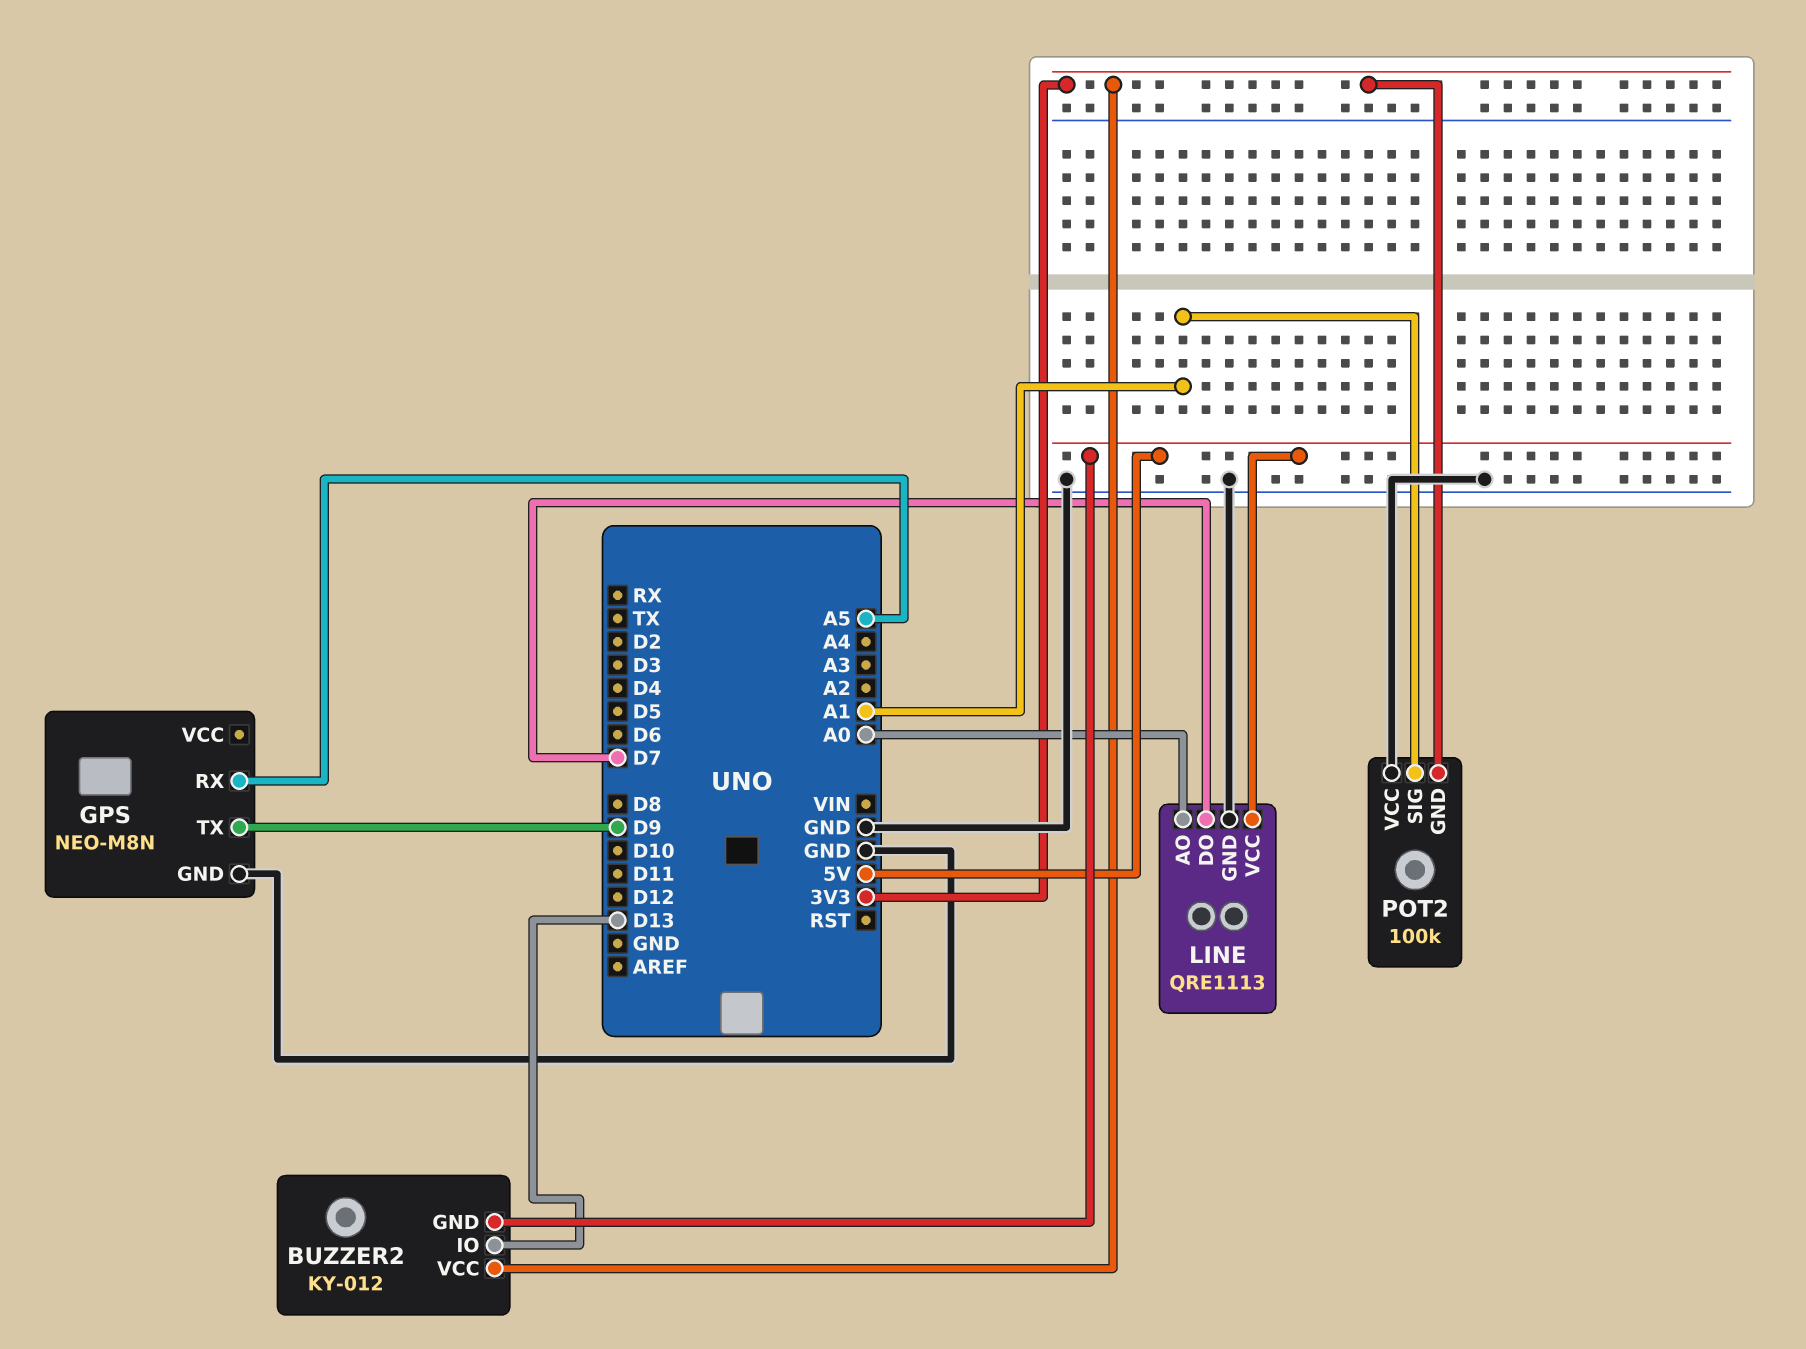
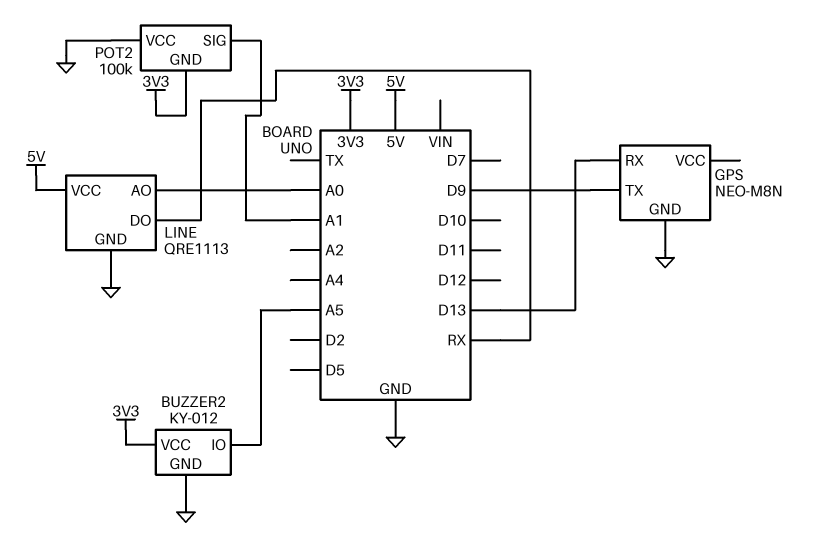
BUZZER2 pin GND: 5V -> GND
BUZZER2 pin IO: D13 -> A5
GPS pin RX: A5 -> D13
LINE pin DO: D7 -> RX

